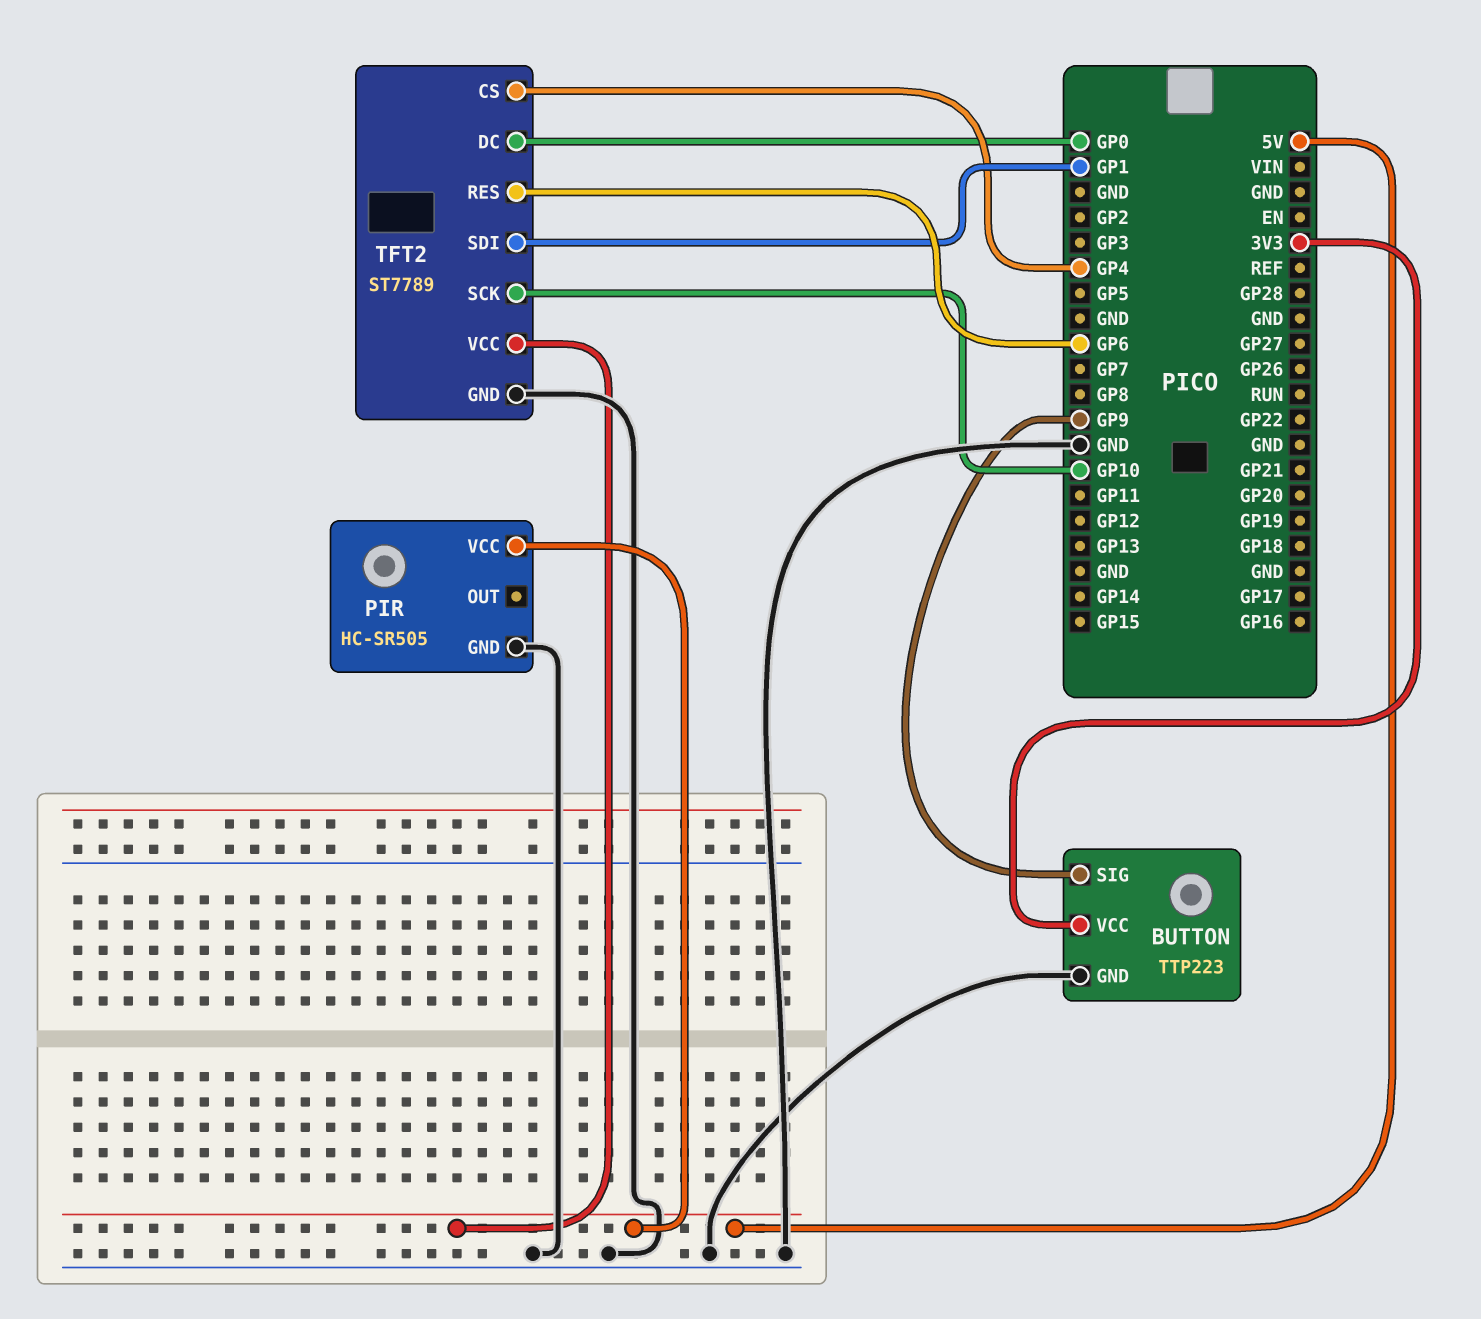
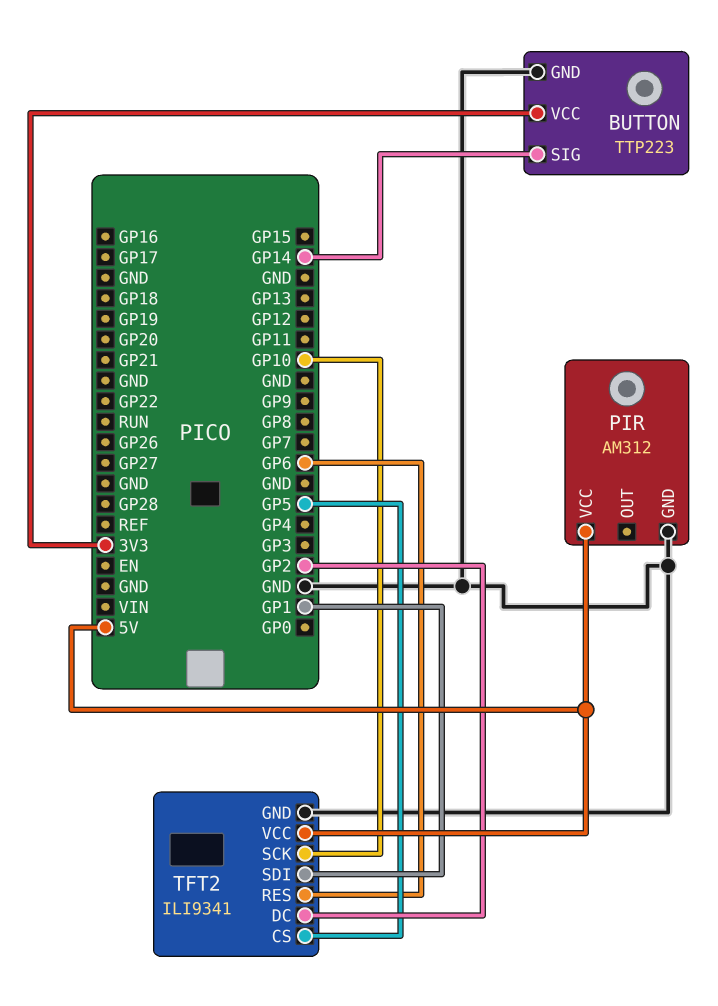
BUTTON pin SIG: GP9 -> GP14
PIR: HC-SR505 -> AM312
TFT2: ST7789 -> ILI9341
TFT2 pin CS: GP4 -> GP5
TFT2 pin DC: GP0 -> GP2

